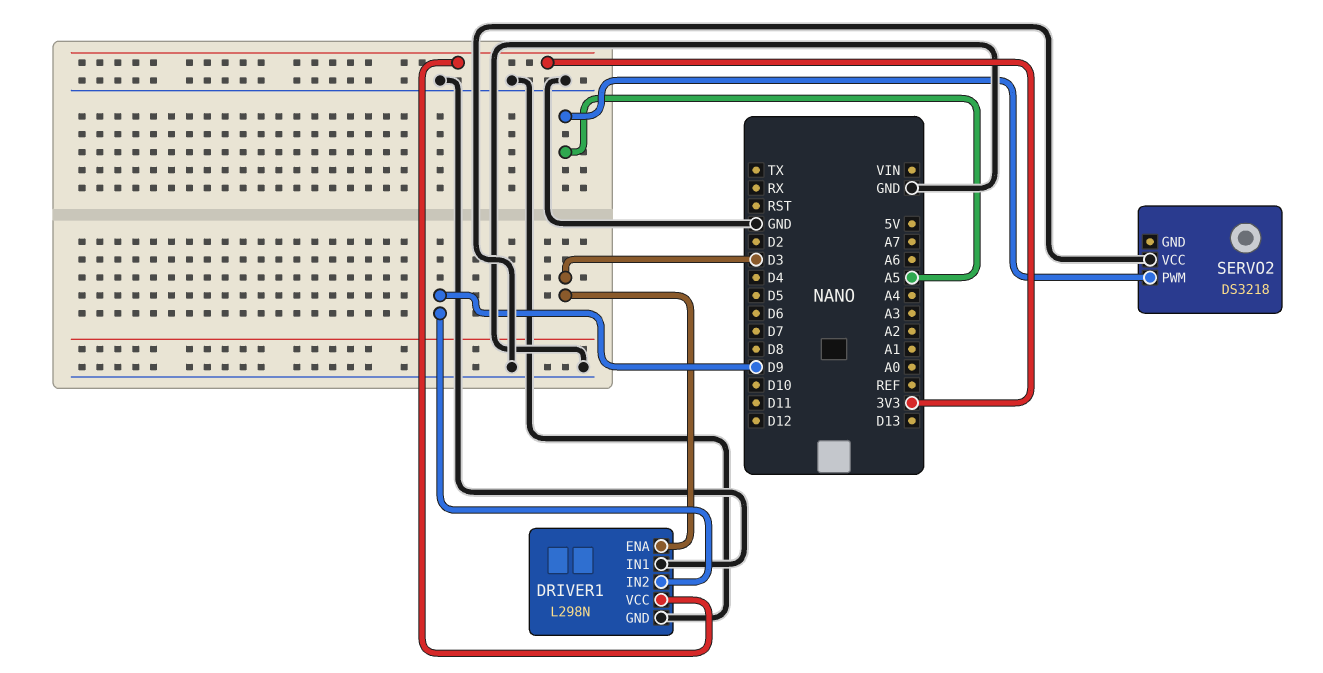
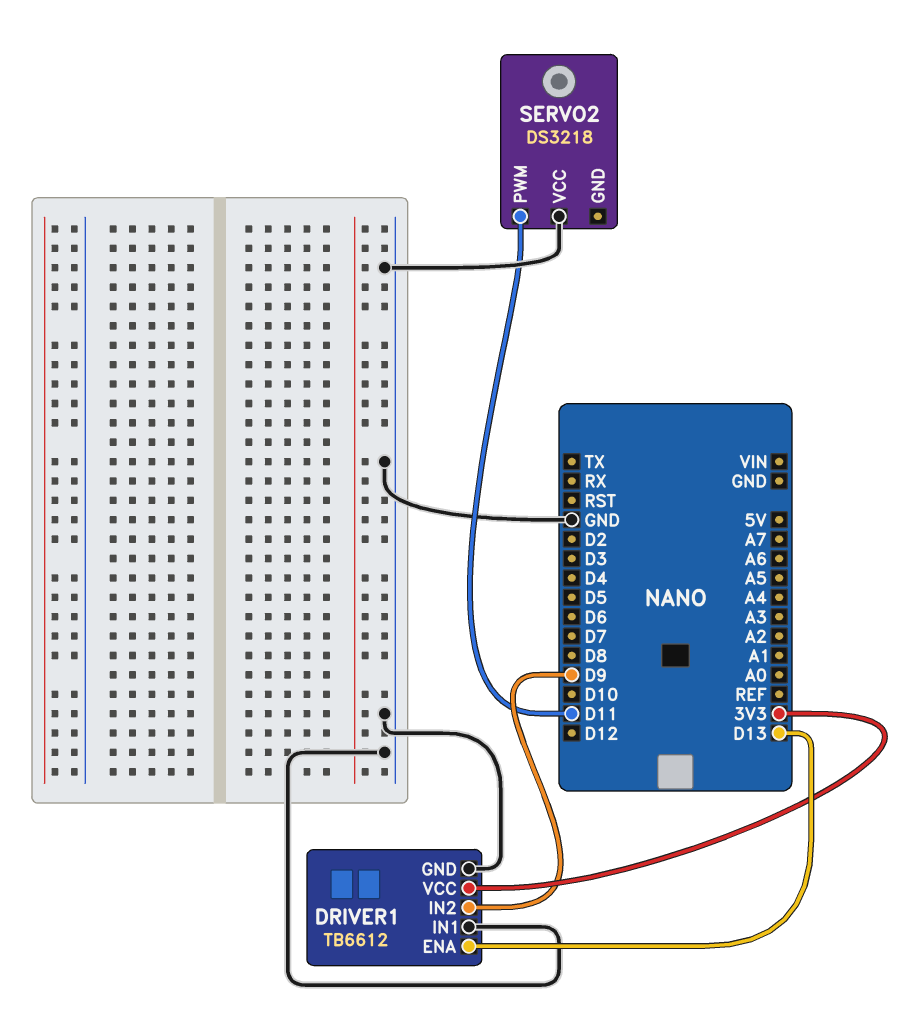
DRIVER1: L298N -> TB6612
DRIVER1 pin ENA: D3 -> D13
SERVO2 pin PWM: A5 -> D11

